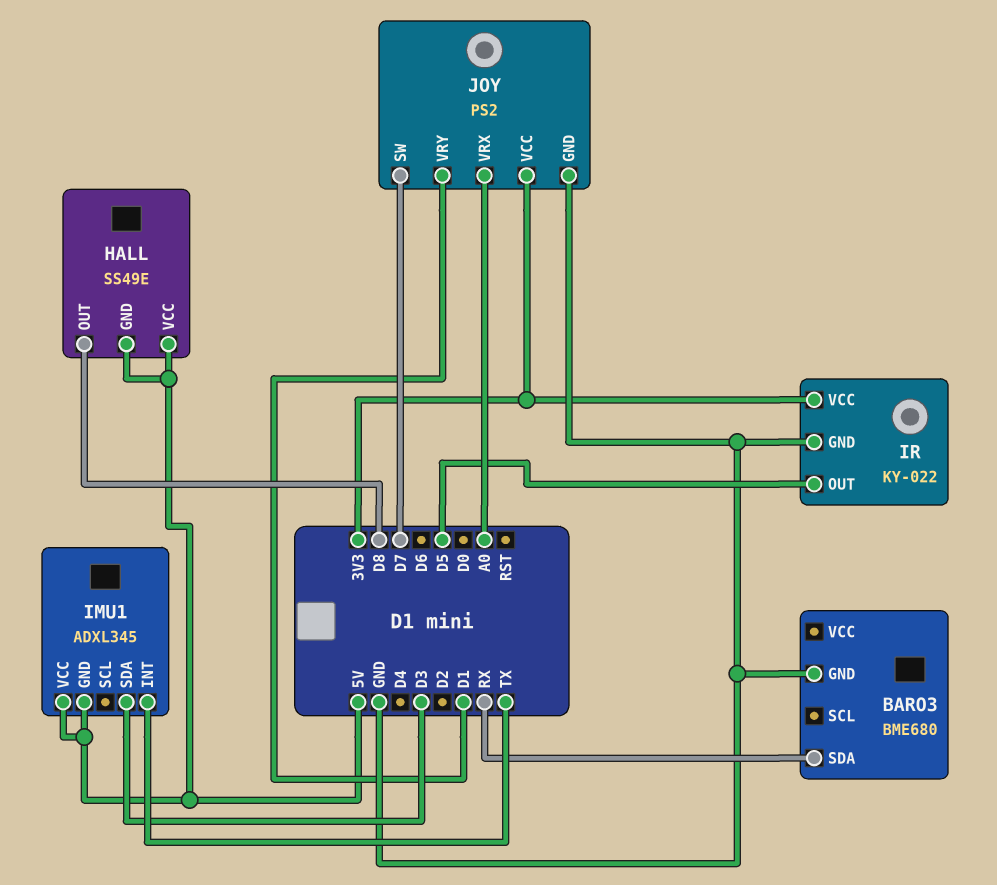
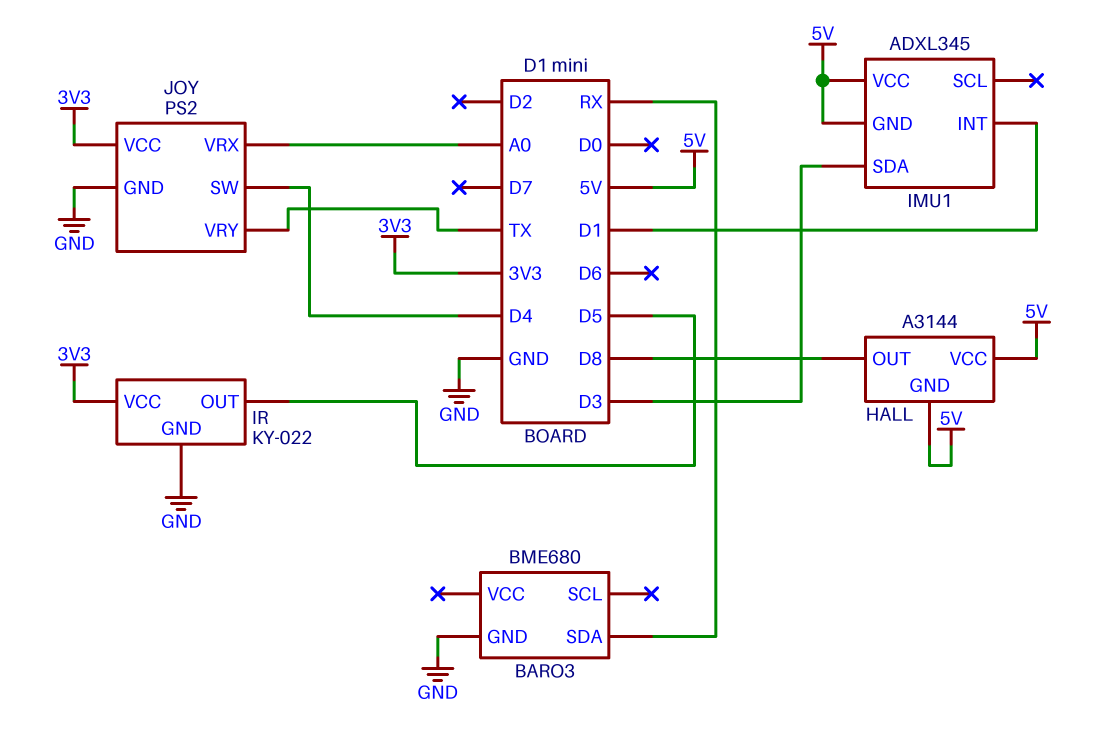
HALL: SS49E -> A3144
IMU1 pin INT: TX -> D1
JOY pin SW: D7 -> D4
JOY pin VRY: D1 -> TX

